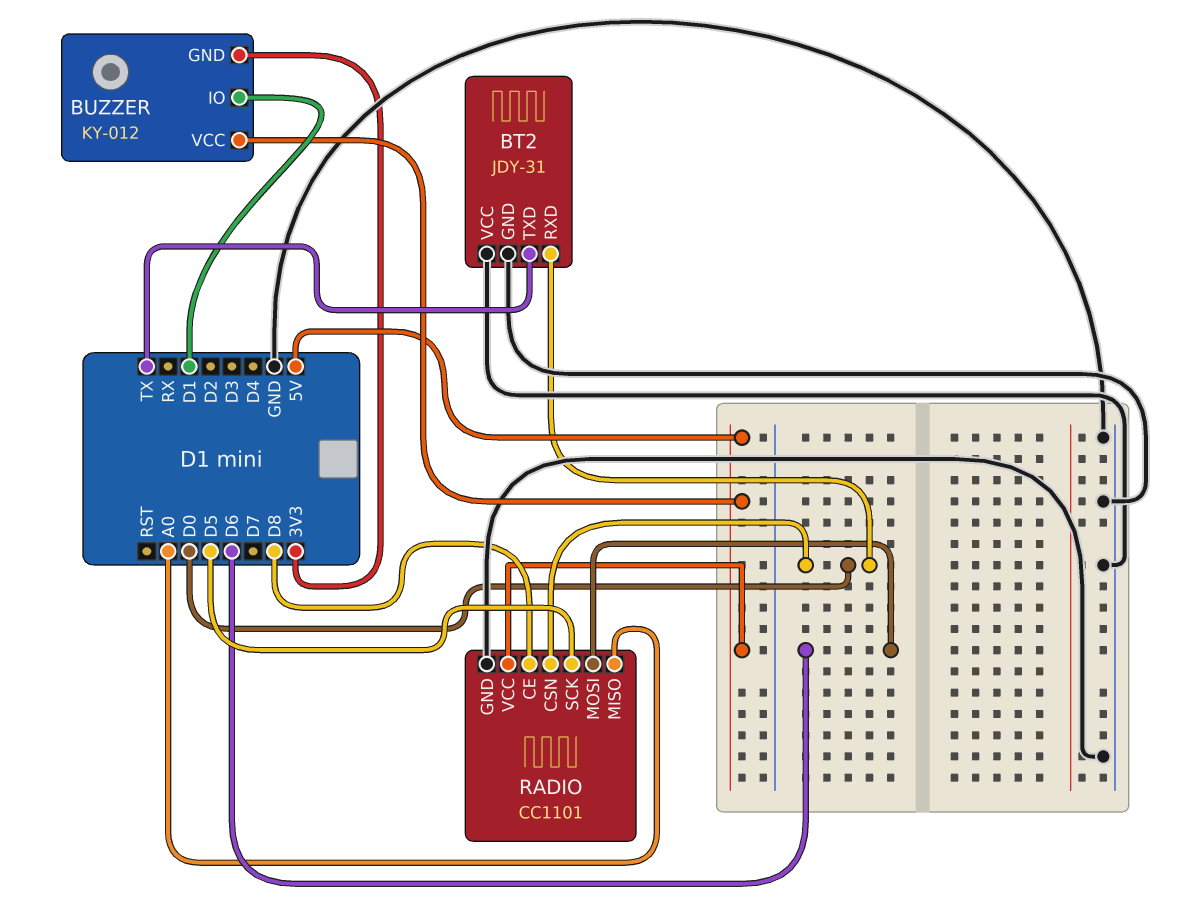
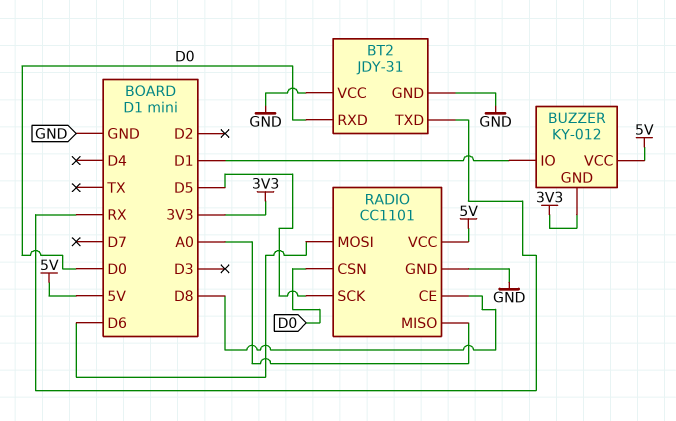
BT2 pin TXD: TX -> RX

